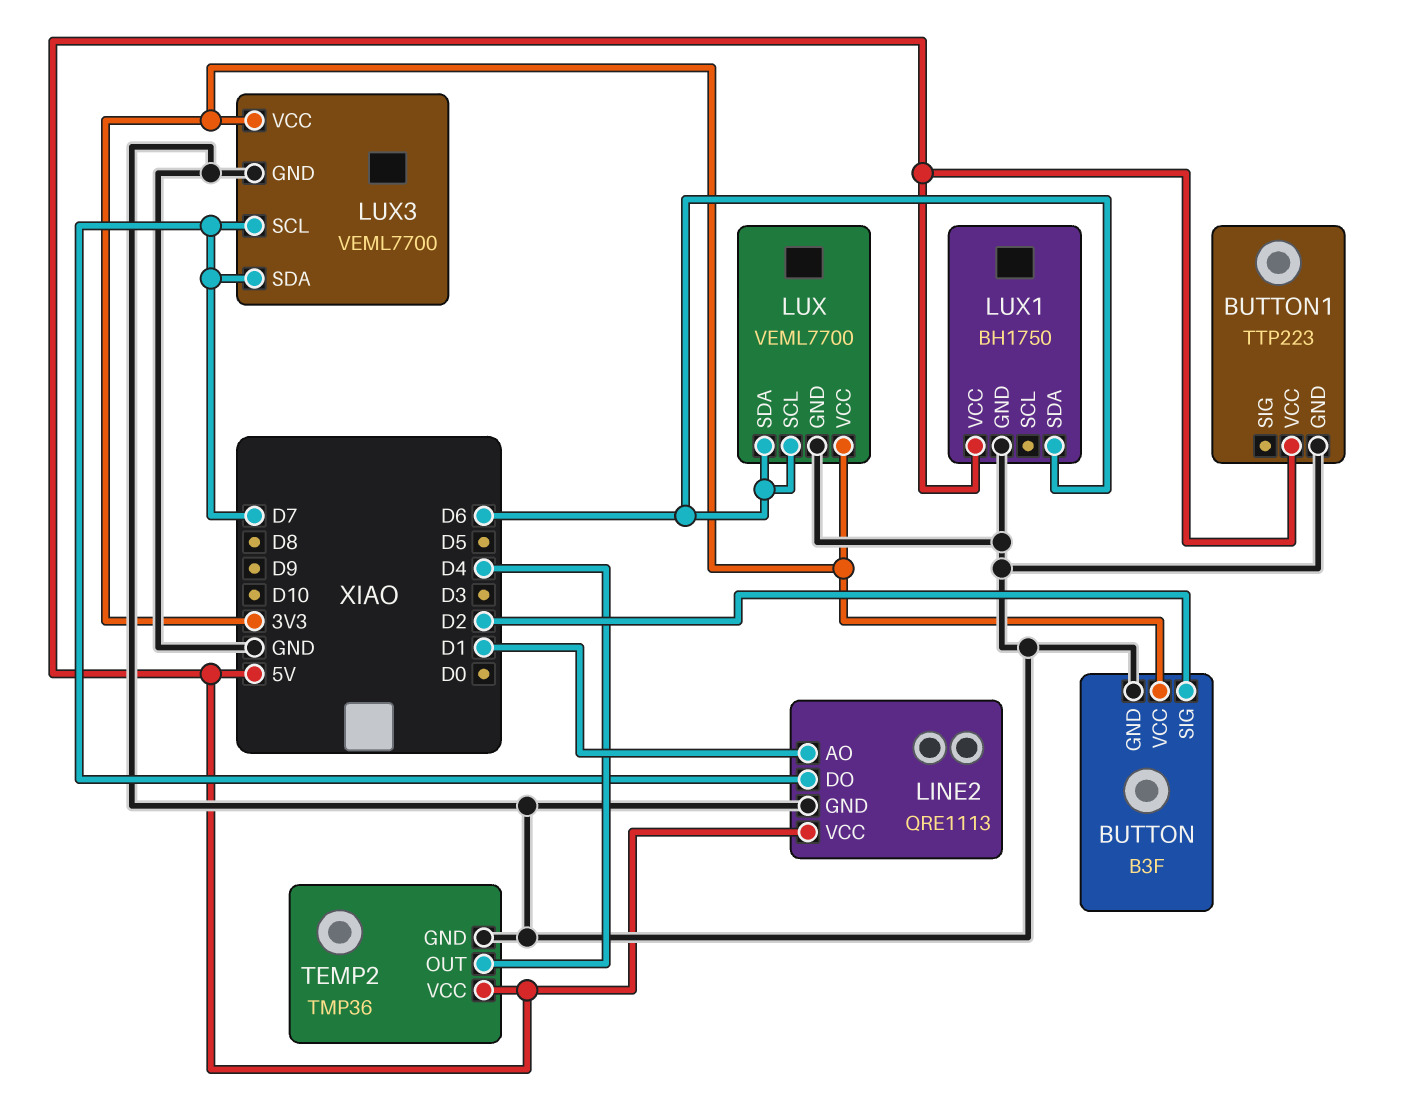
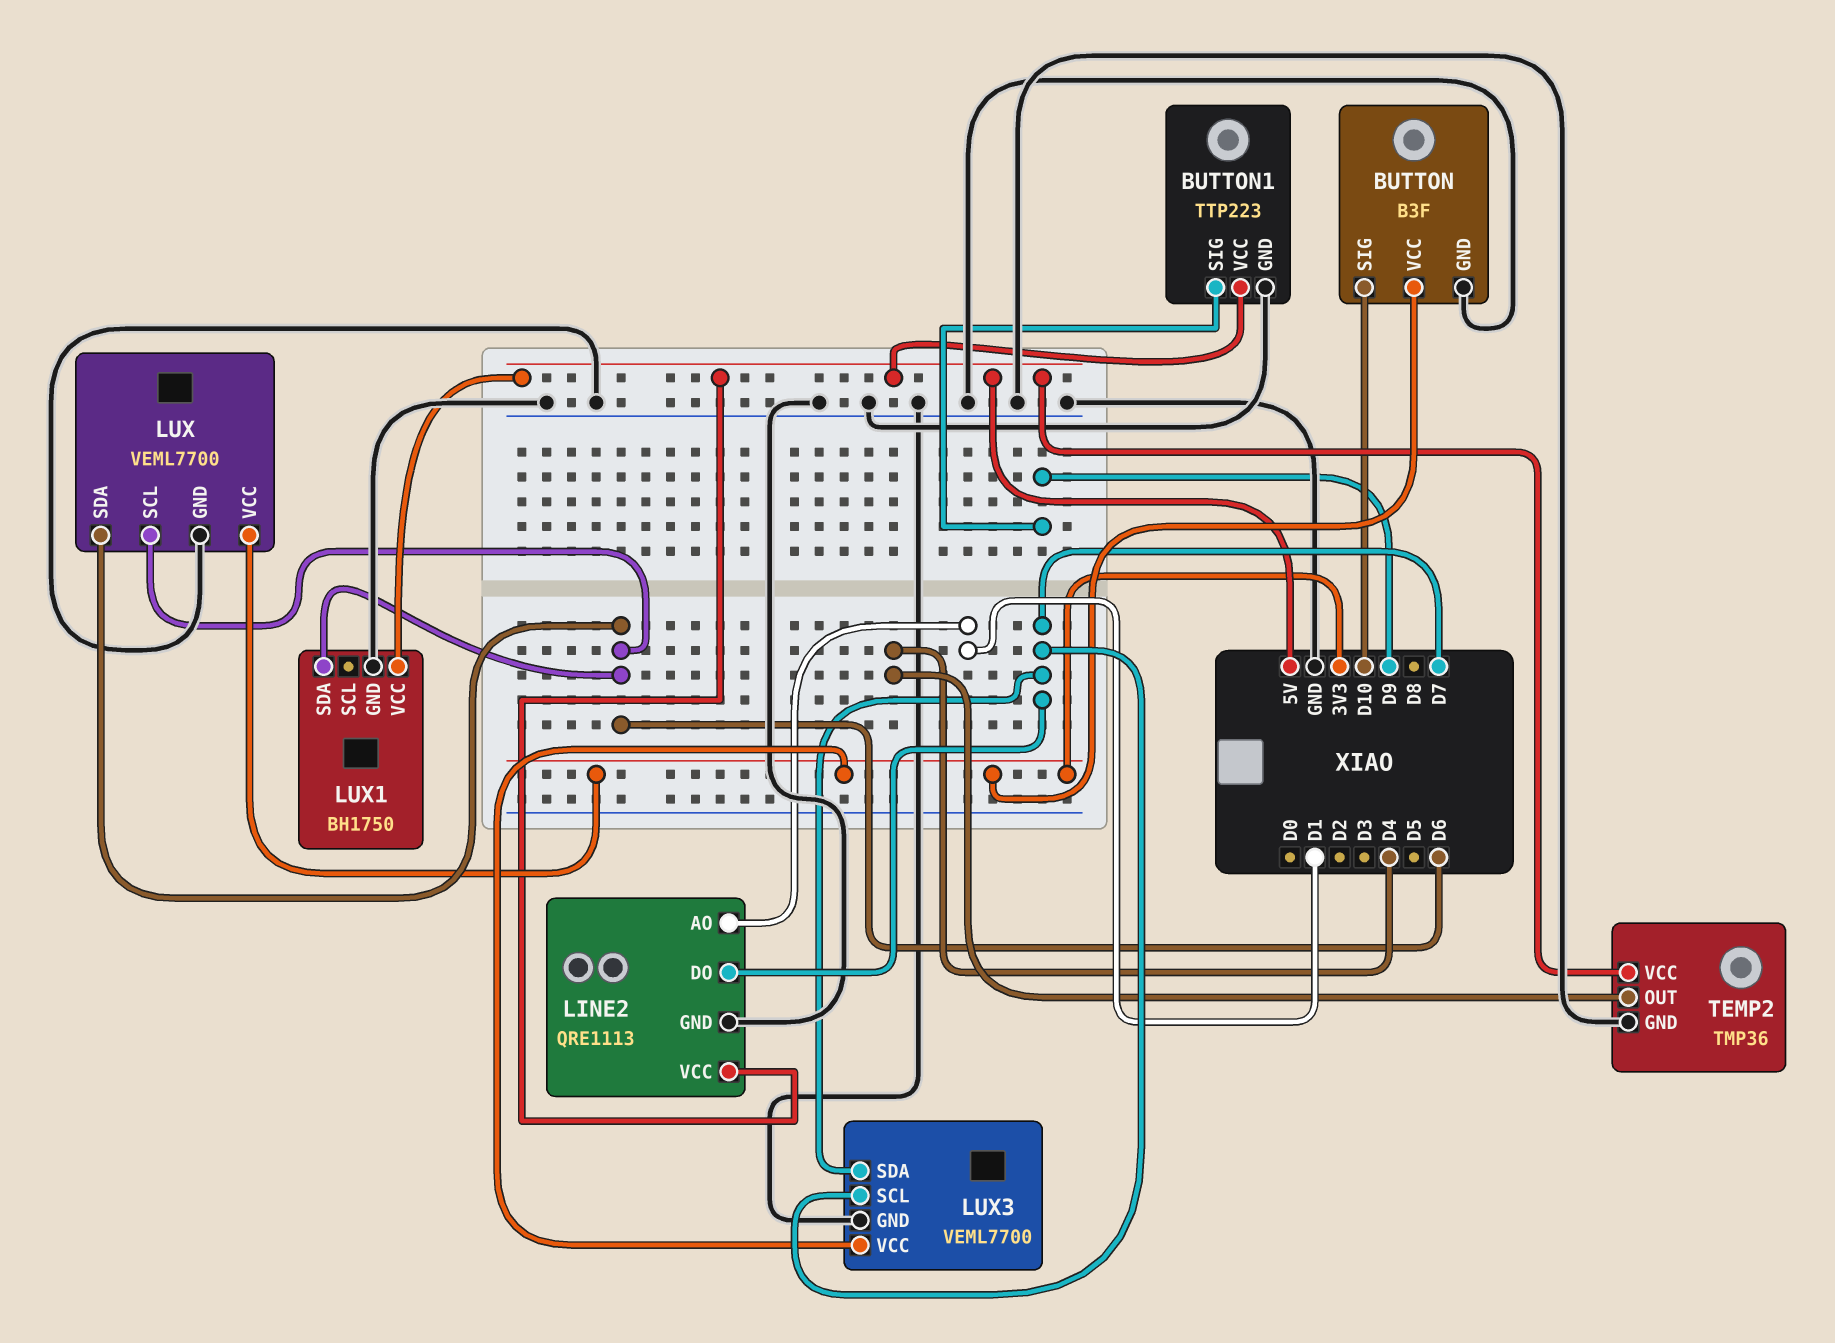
BUTTON pin SIG: D2 -> D10
BUTTON1 pin SIG: none -> D9

